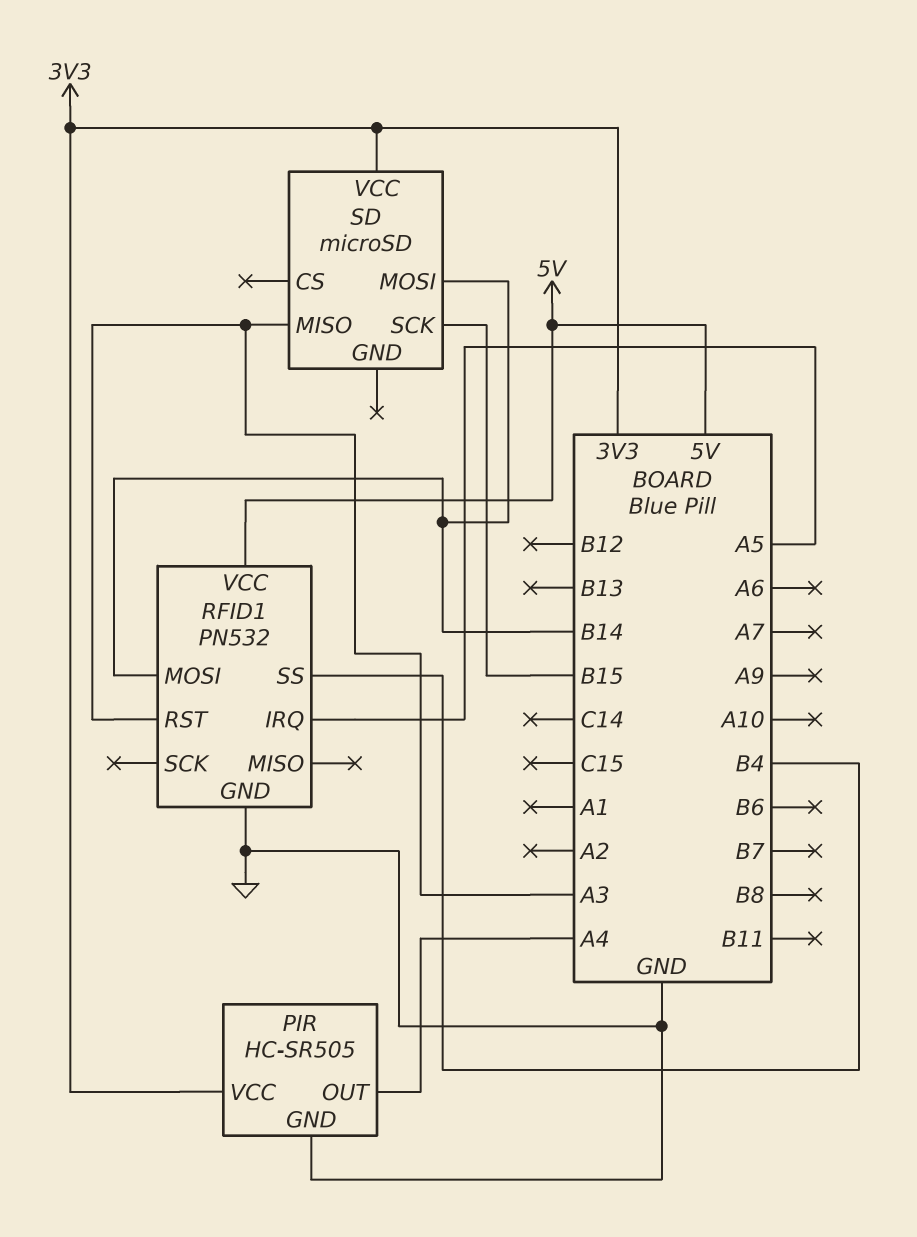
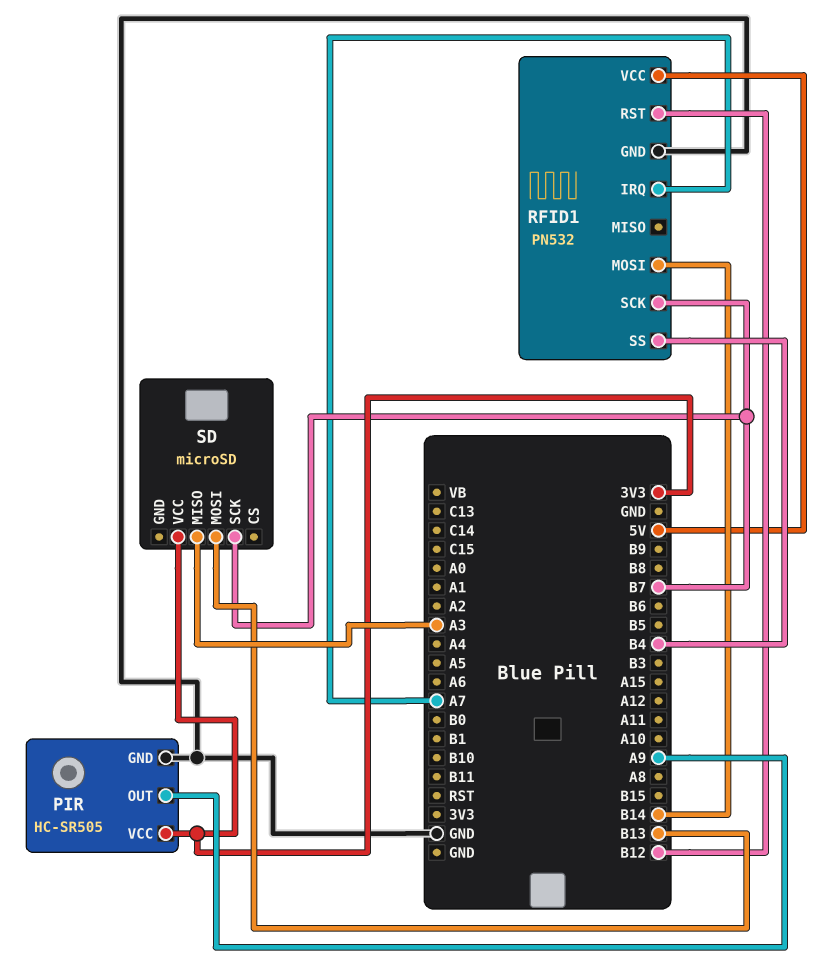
PIR pin OUT: A4 -> A9
RFID1 pin IRQ: A5 -> A7
RFID1 pin RST: A3 -> B12
RFID1 pin SCK: none -> B7
SD pin MOSI: B14 -> B13
SD pin SCK: B15 -> B7

